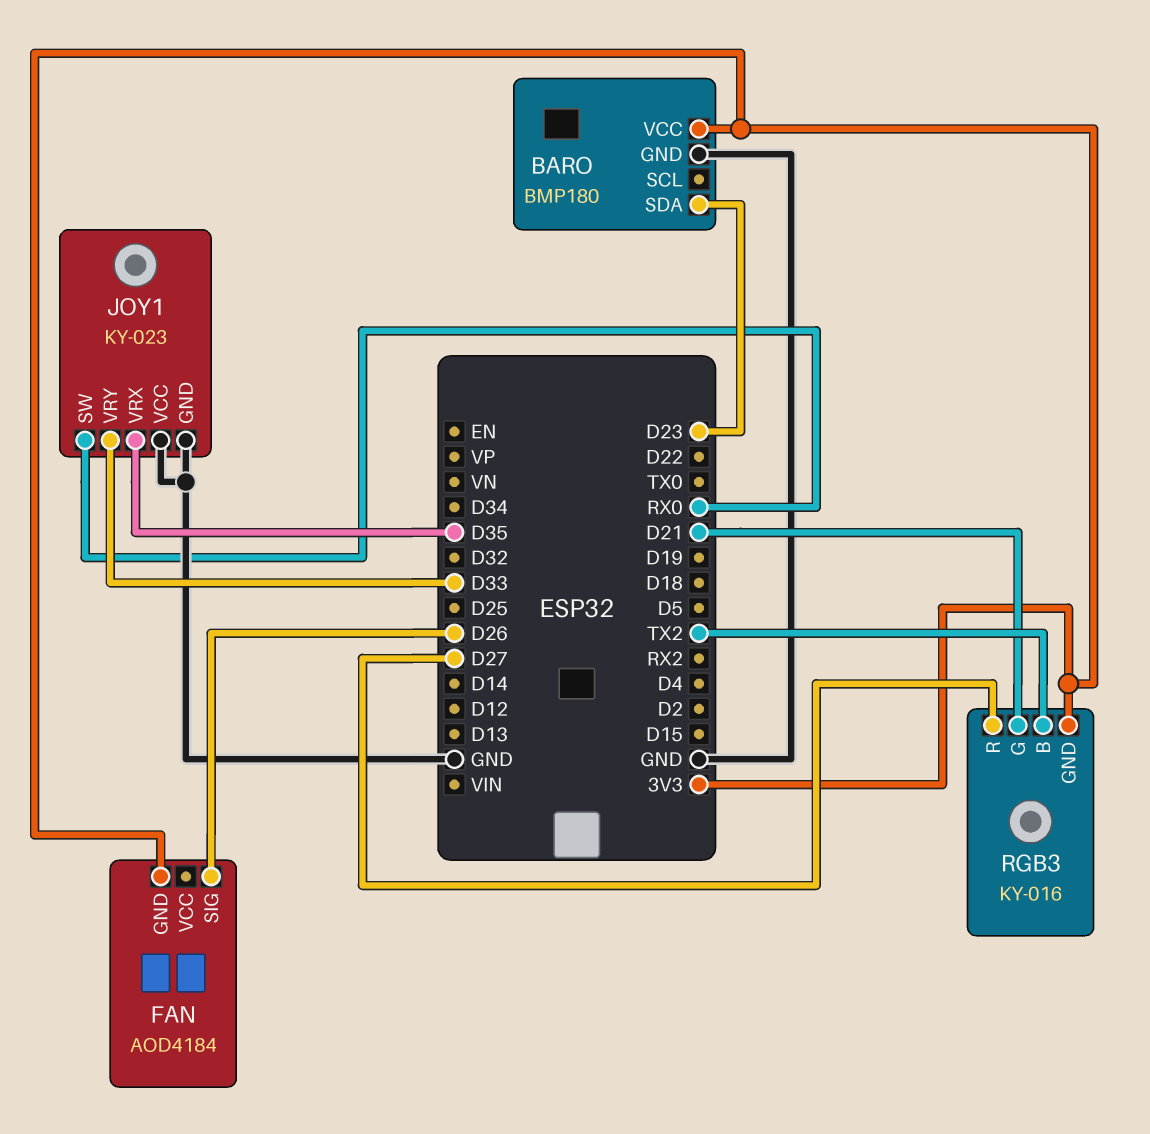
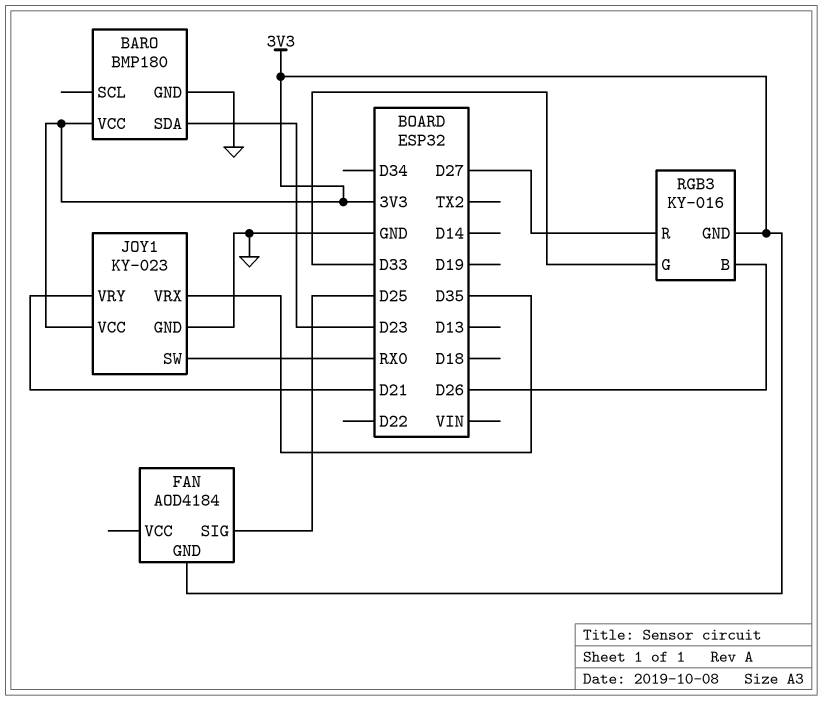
FAN pin SIG: D26 -> D25
JOY1 pin VCC: GND -> 3V3
JOY1 pin VRY: D33 -> D21
RGB3 pin B: TX2 -> D26
RGB3 pin G: D21 -> D33

